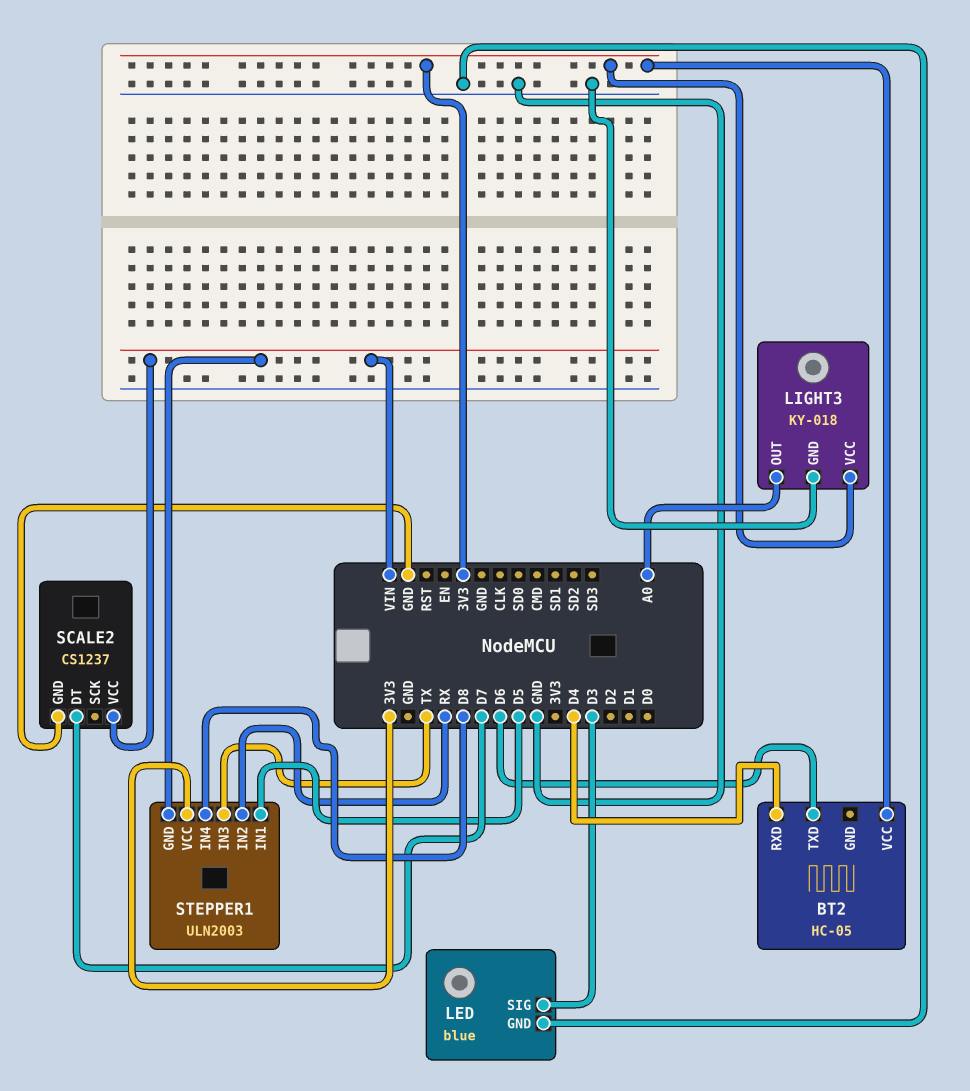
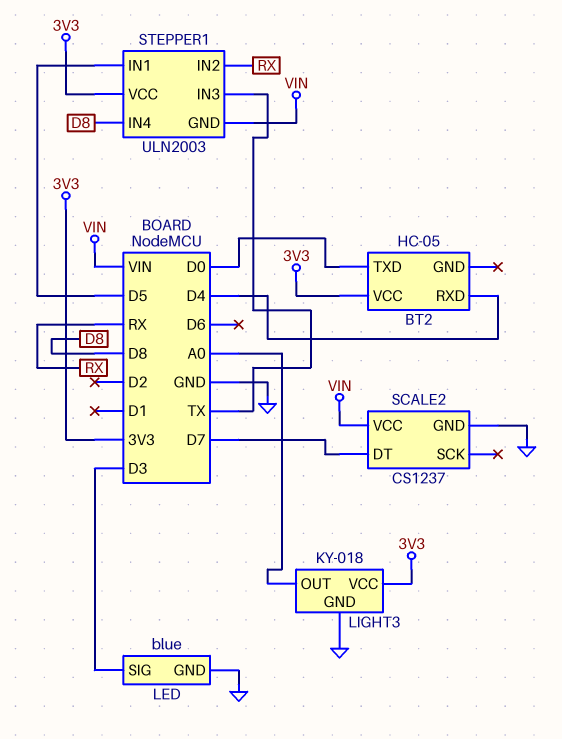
BT2 pin TXD: D6 -> D0

